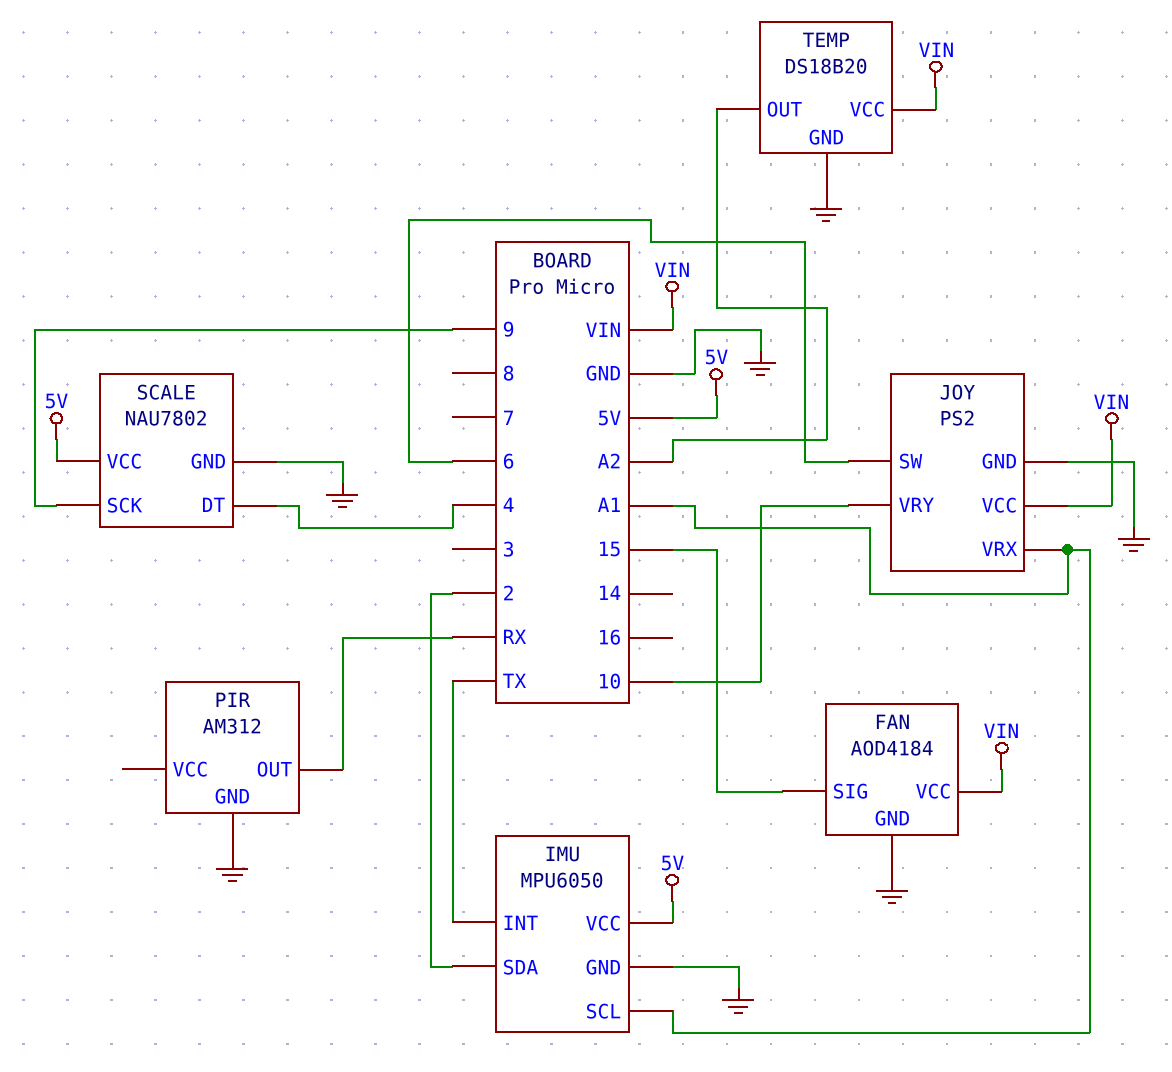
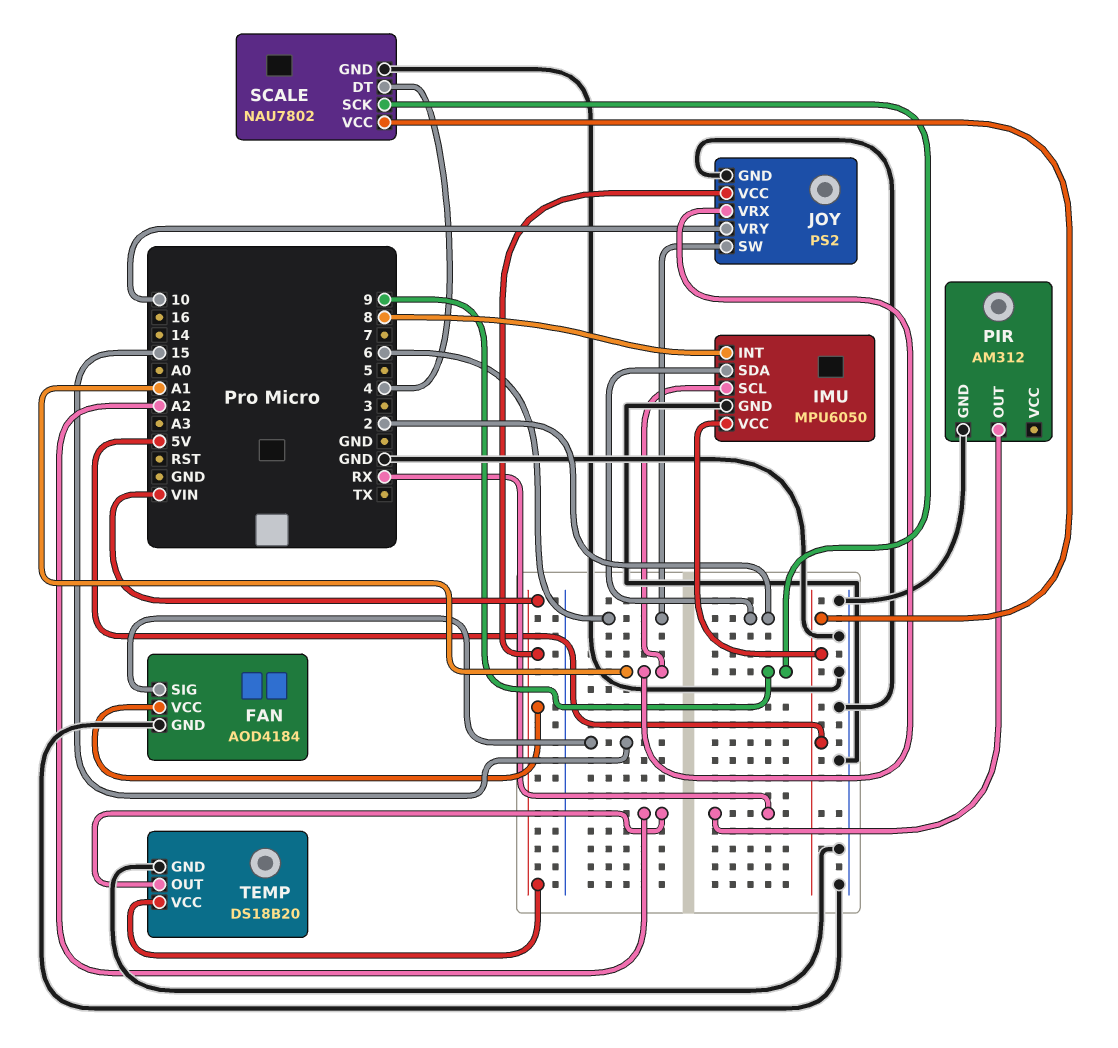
IMU pin INT: TX -> 8

